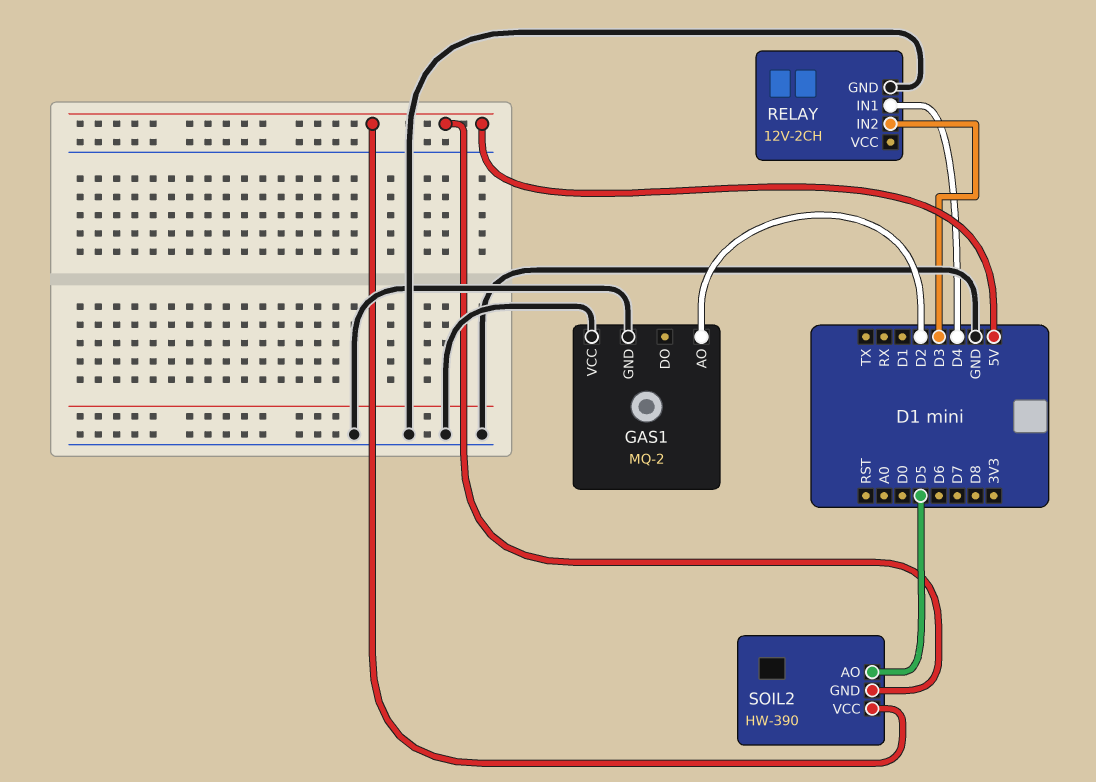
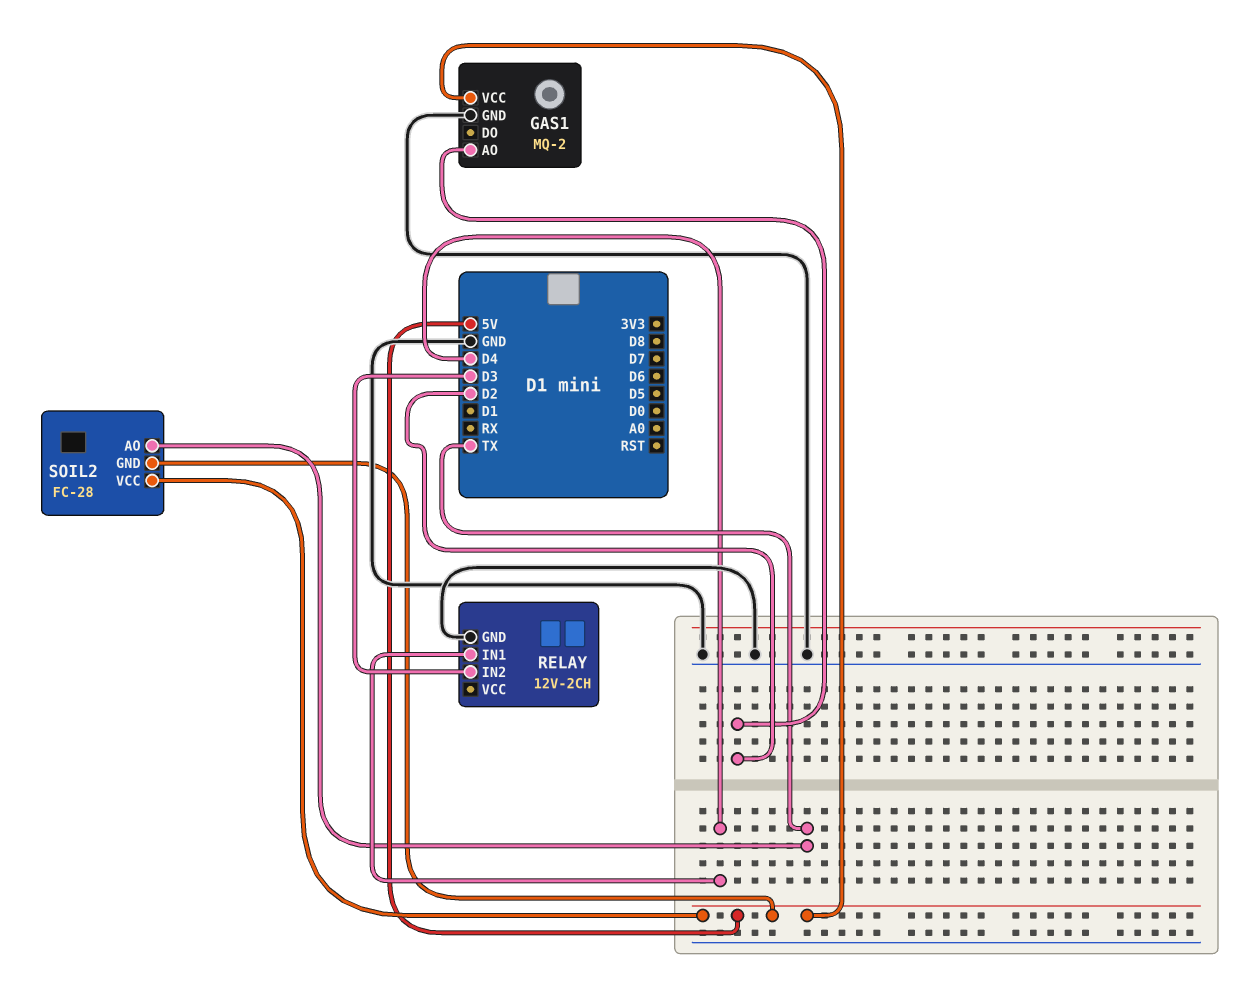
GAS1 pin VCC: GND -> 5V
SOIL2: HW-390 -> FC-28
SOIL2 pin AO: D5 -> TX

